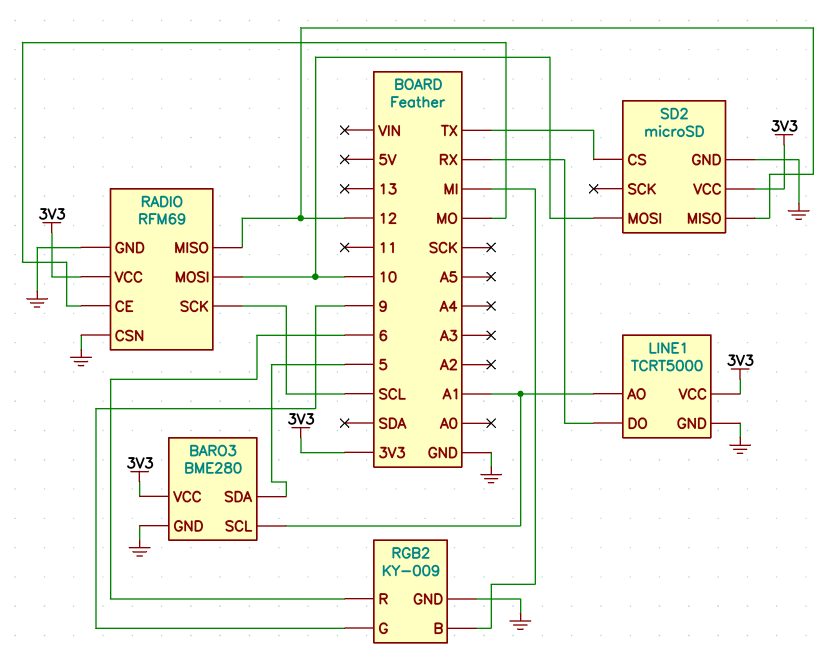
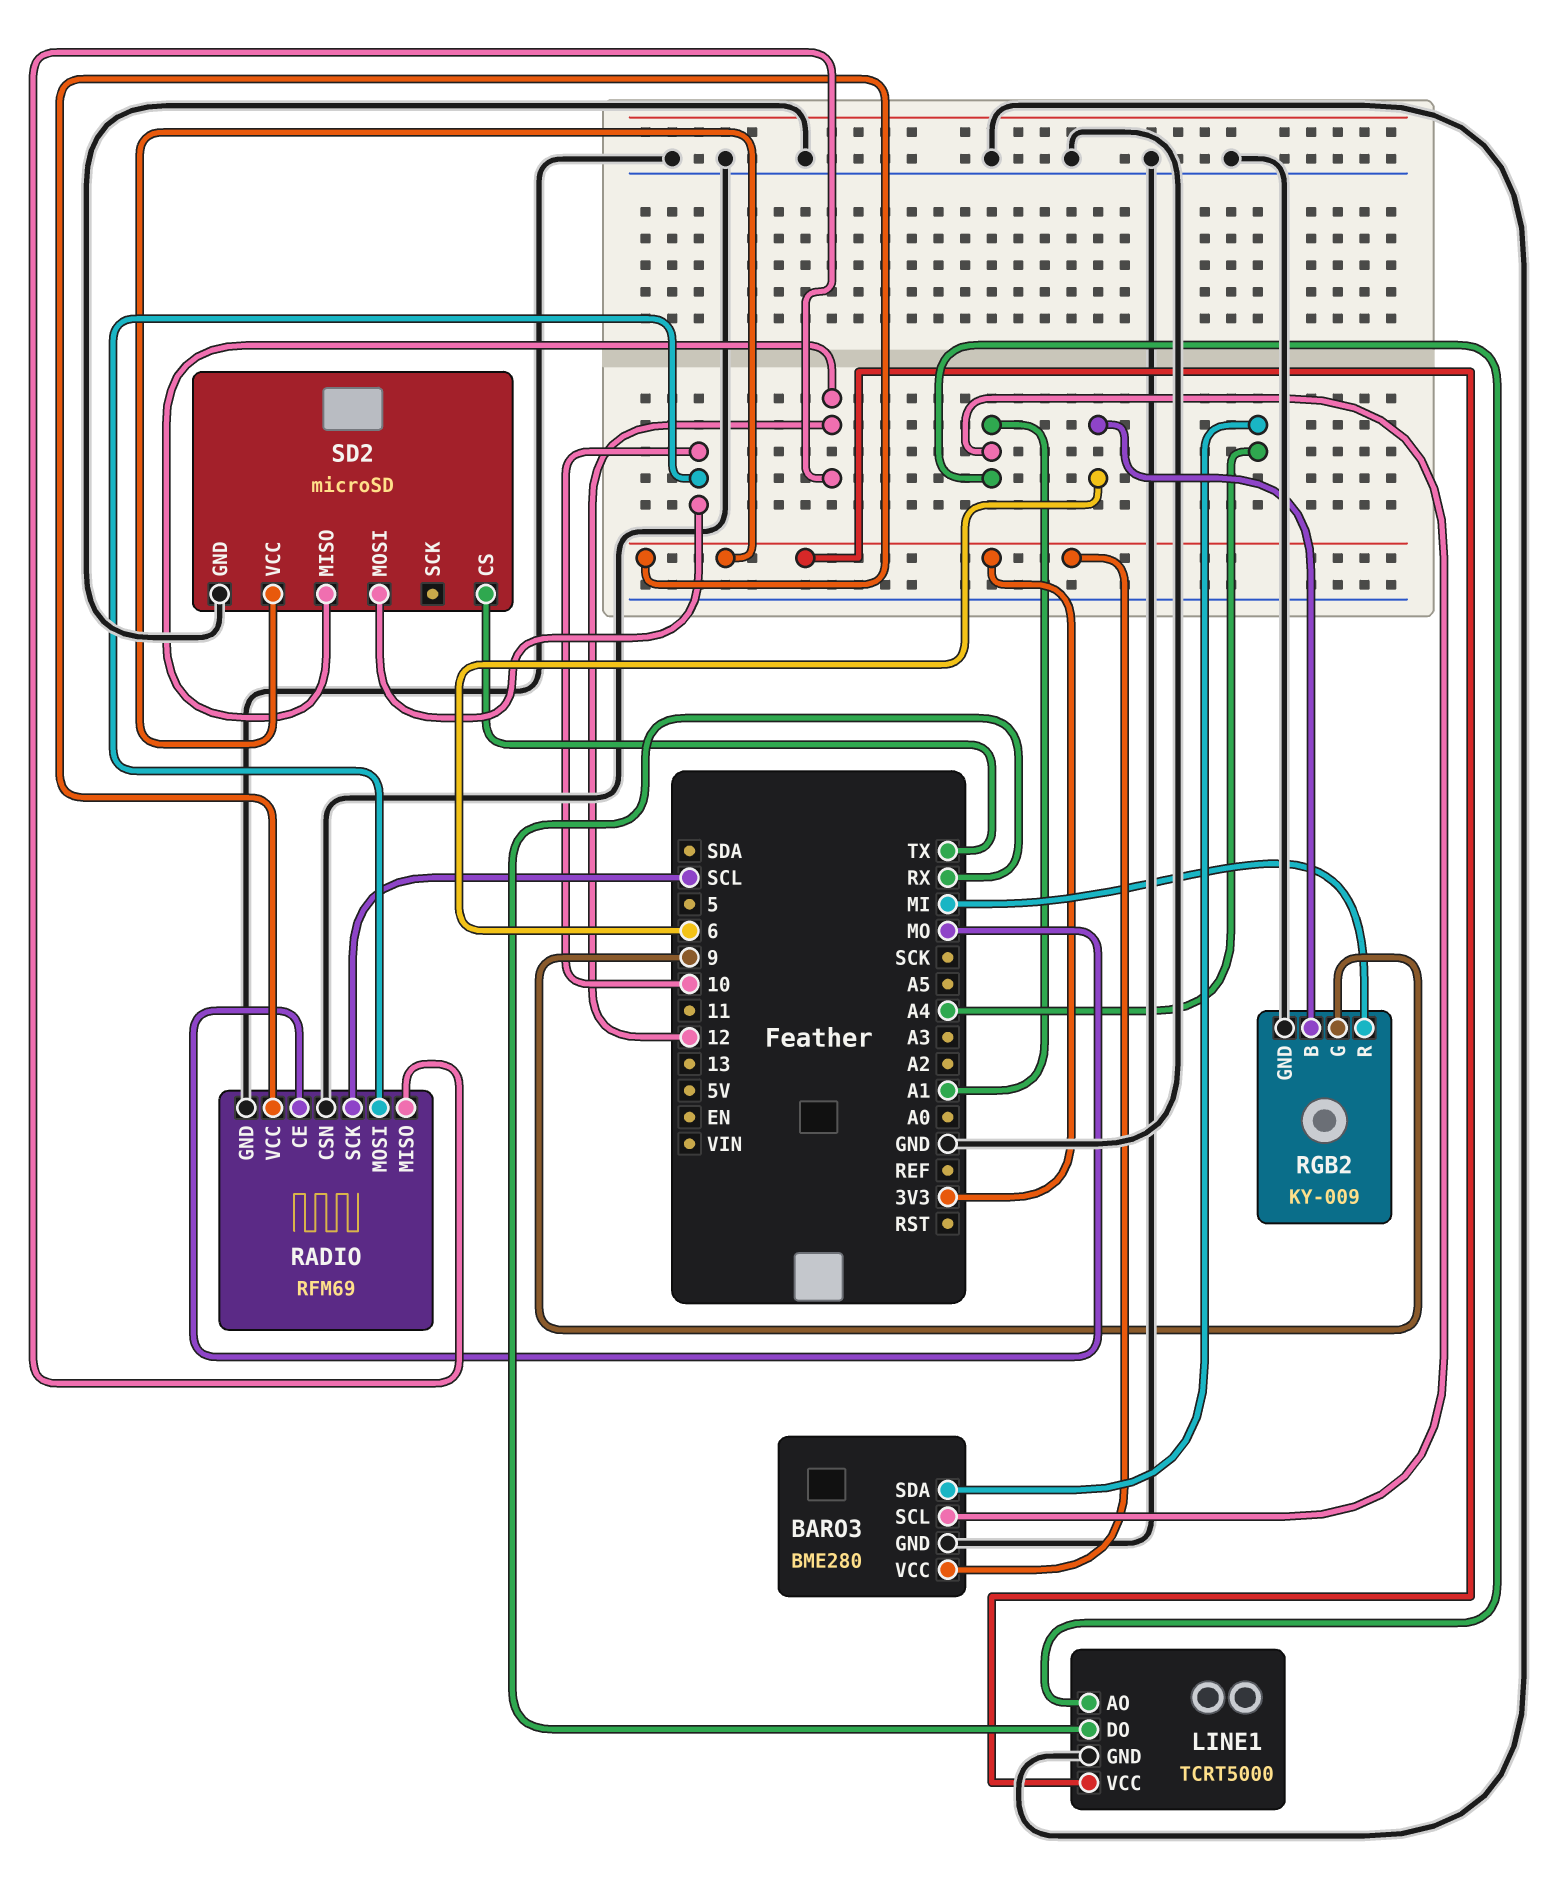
BARO3 pin SDA: 5 -> A4
RGB2 pin B: MI -> 6
RGB2 pin R: 6 -> MI

